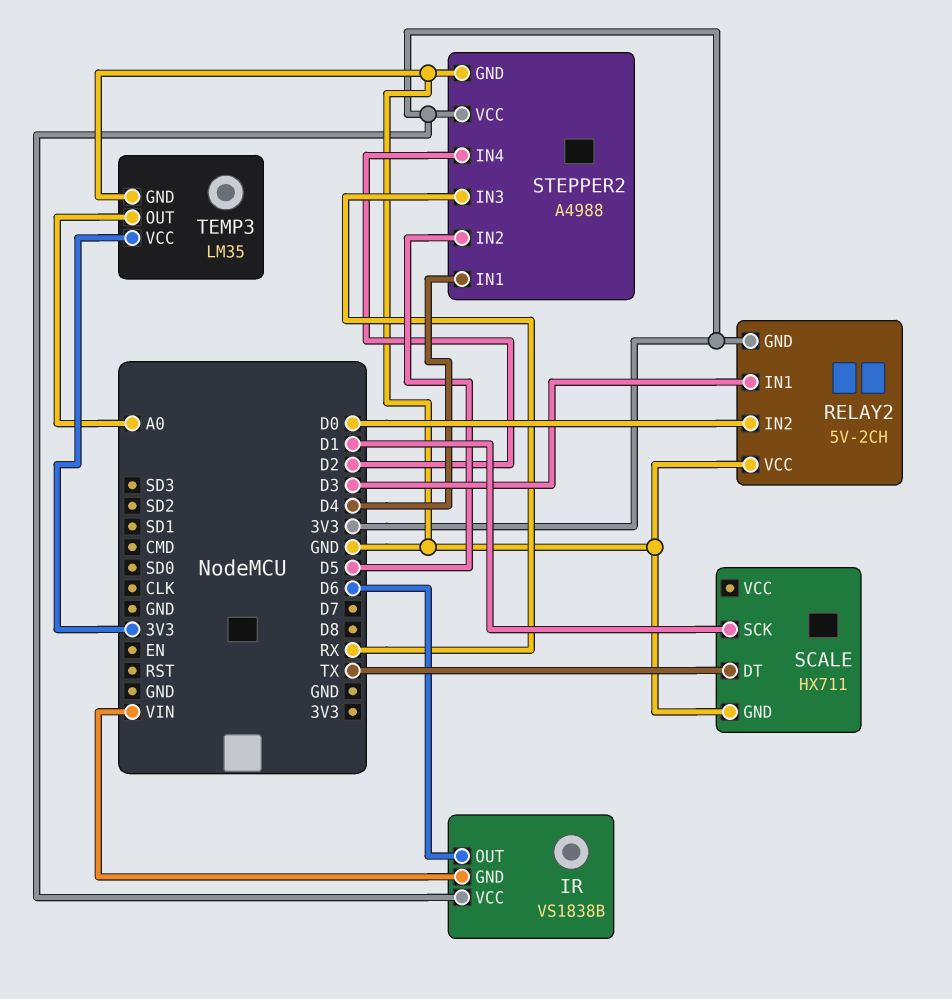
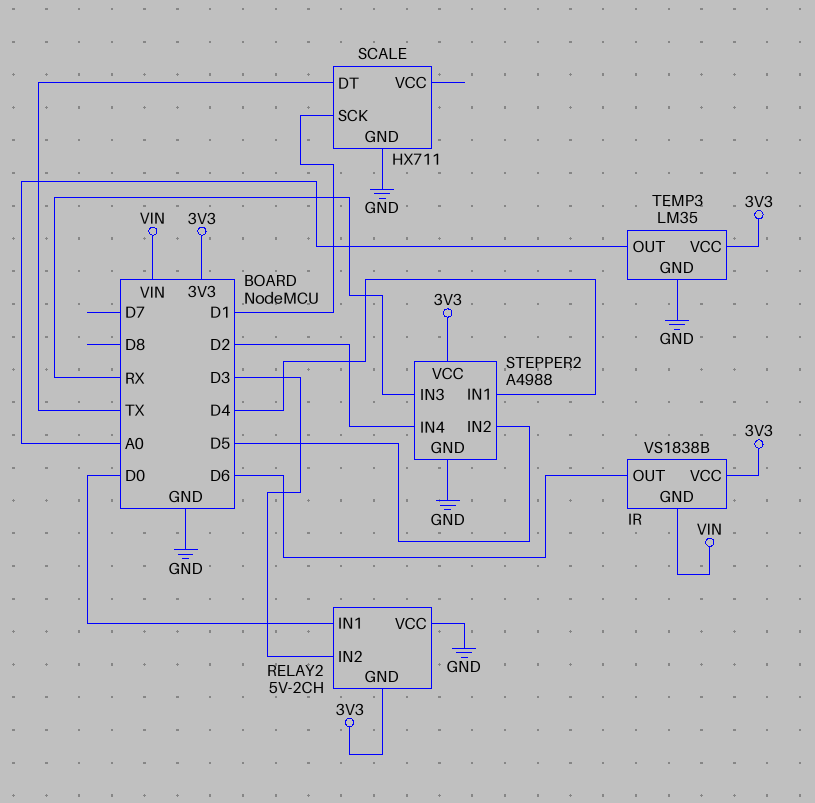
RELAY2 pin IN1: D3 -> D0
RELAY2 pin IN2: D0 -> D3

